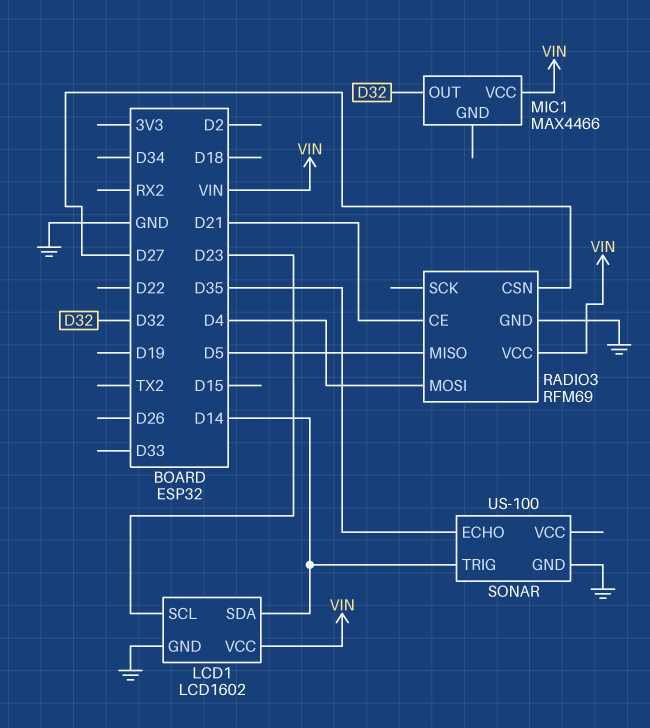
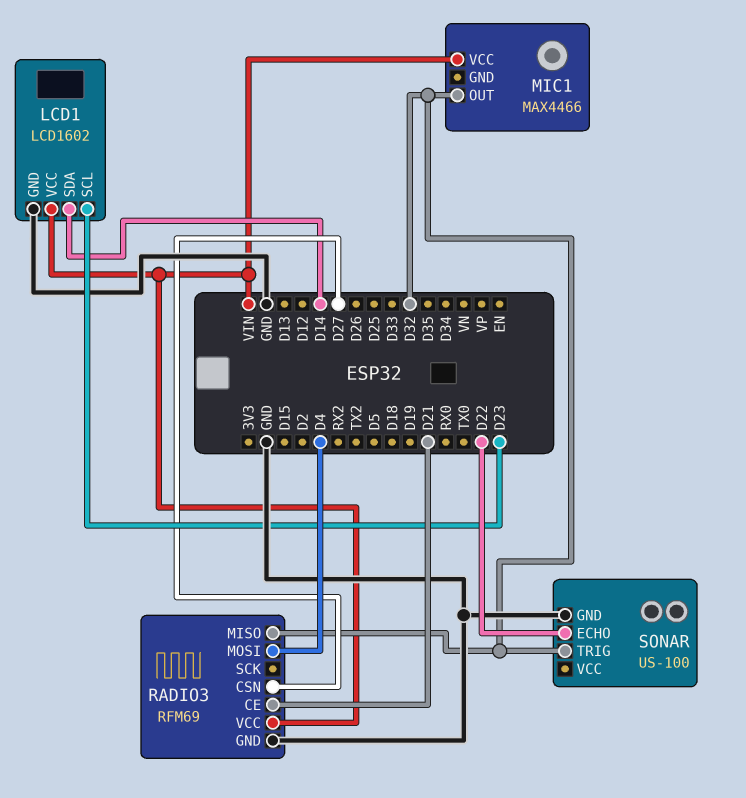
RADIO3 pin MISO: D5 -> D32
SONAR pin ECHO: D35 -> D22
SONAR pin TRIG: D14 -> D32

